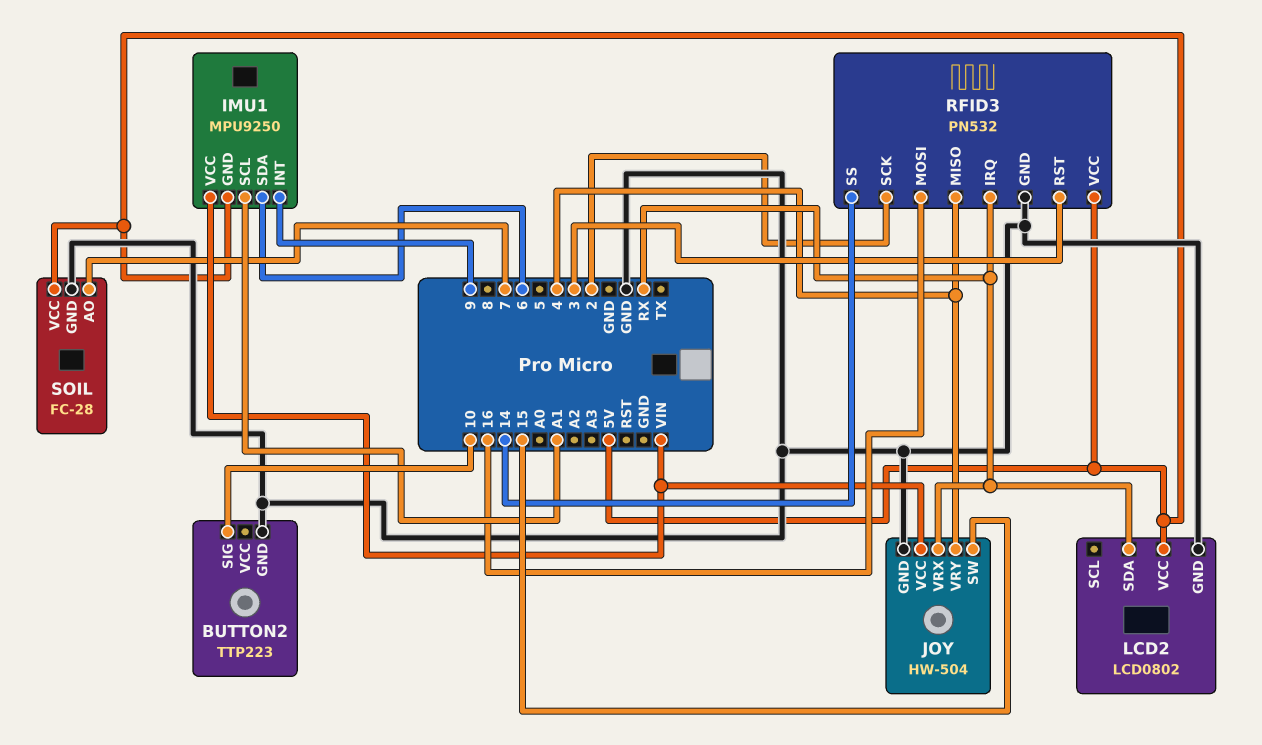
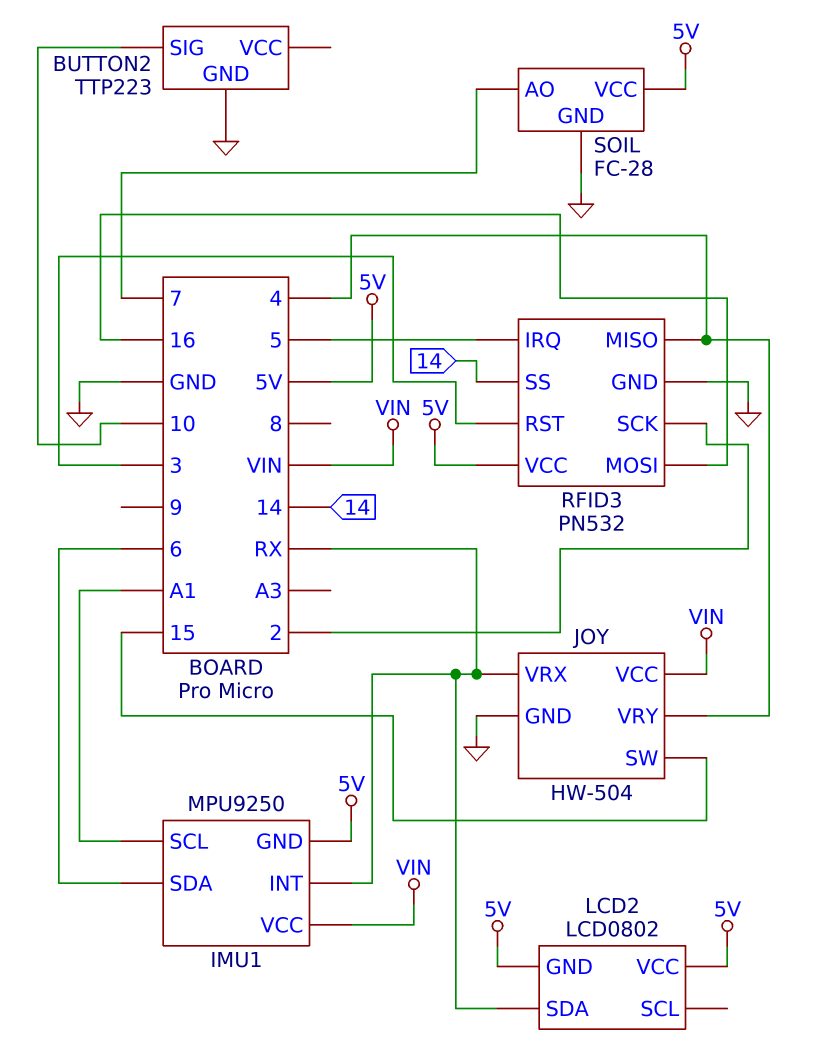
IMU1 pin INT: 9 -> RX
LCD2 pin GND: GND -> 5V
RFID3 pin IRQ: RX -> 5

